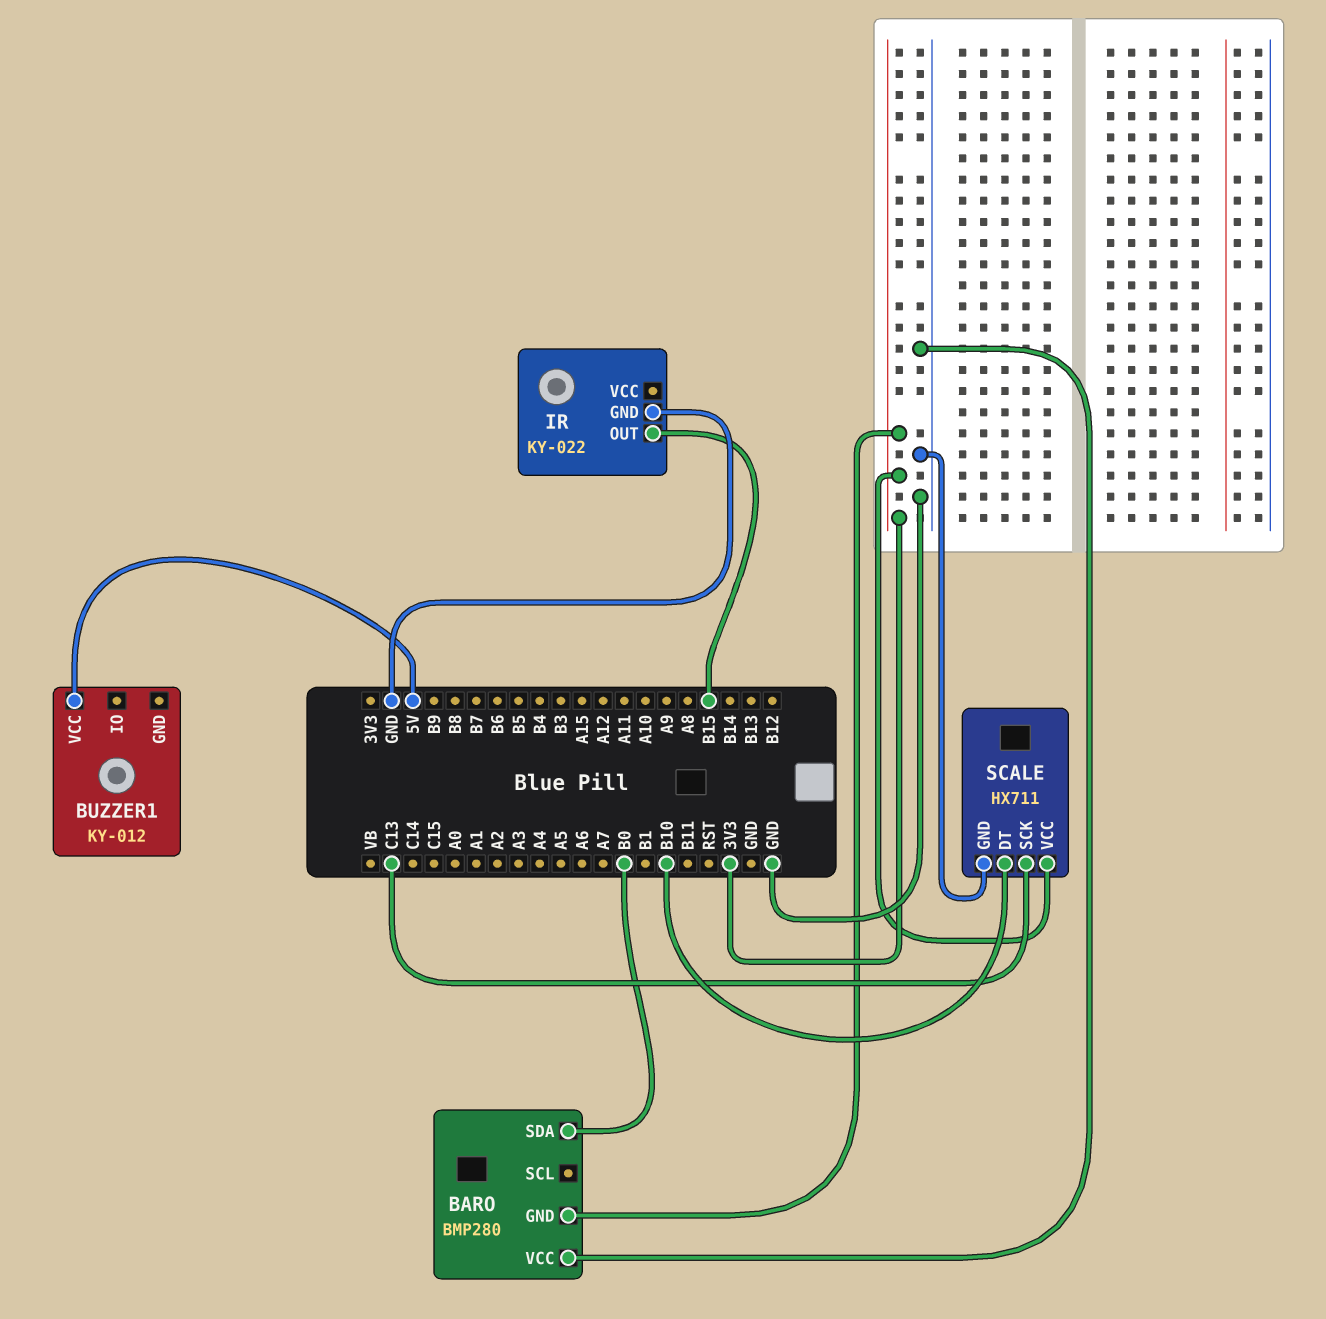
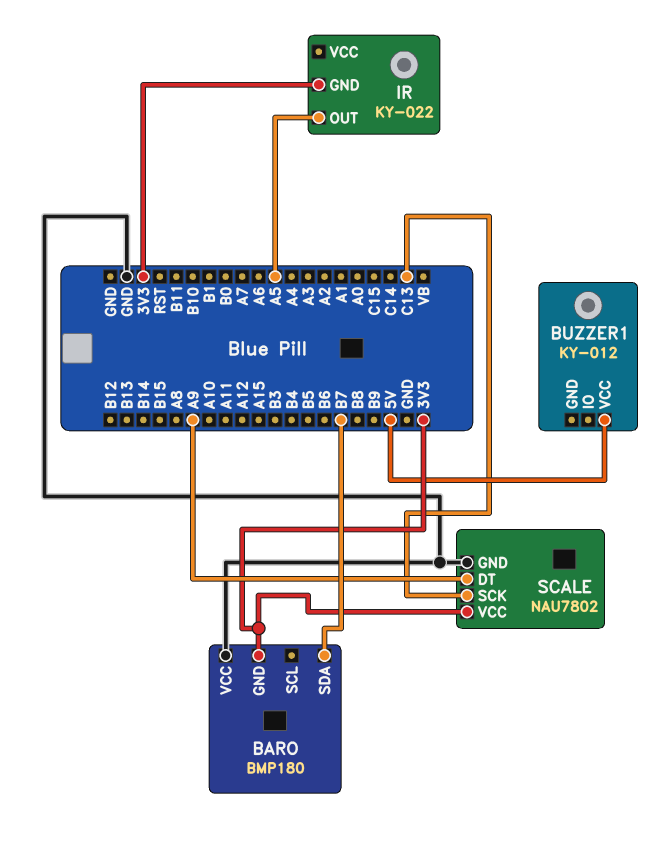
BARO: BMP280 -> BMP180
BARO pin SDA: B0 -> B7
IR pin GND: GND -> 3V3
IR pin OUT: B15 -> A5
SCALE: HX711 -> NAU7802
SCALE pin DT: B10 -> A9

